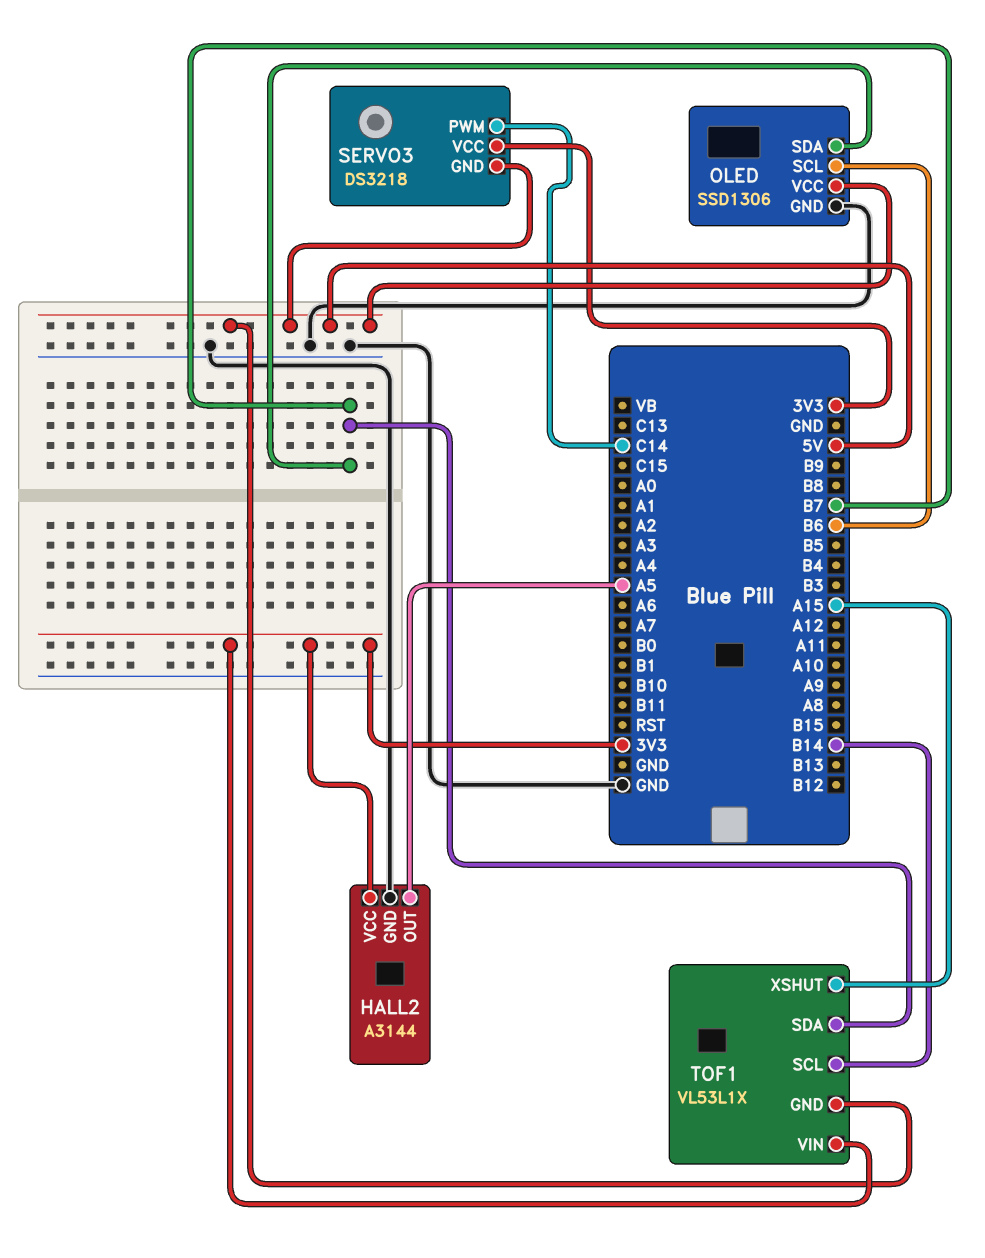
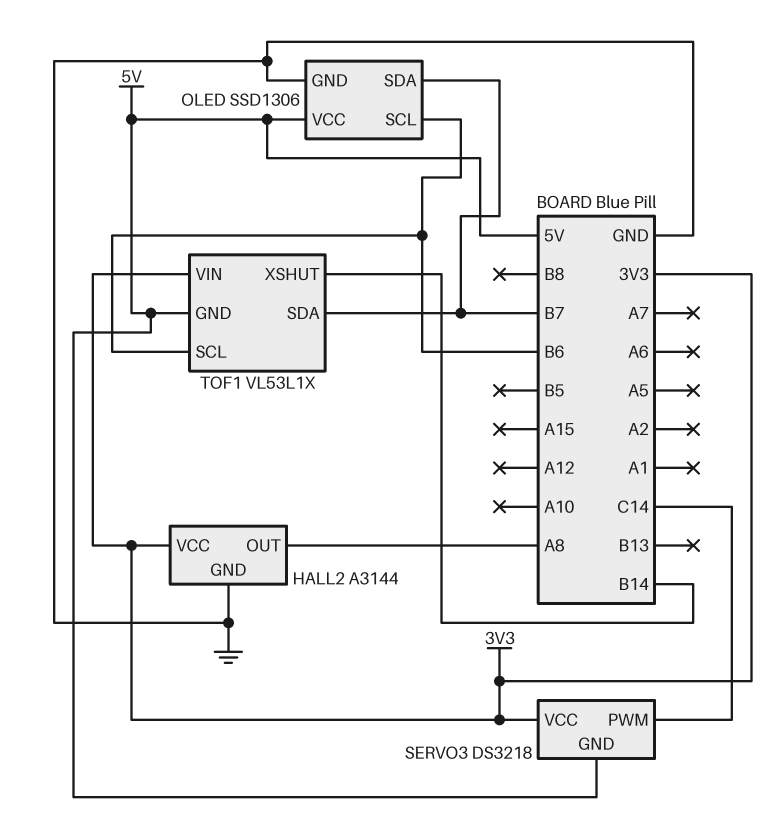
HALL2 pin OUT: A5 -> A8
TOF1 pin SCL: B14 -> B6
TOF1 pin XSHUT: A15 -> B14

